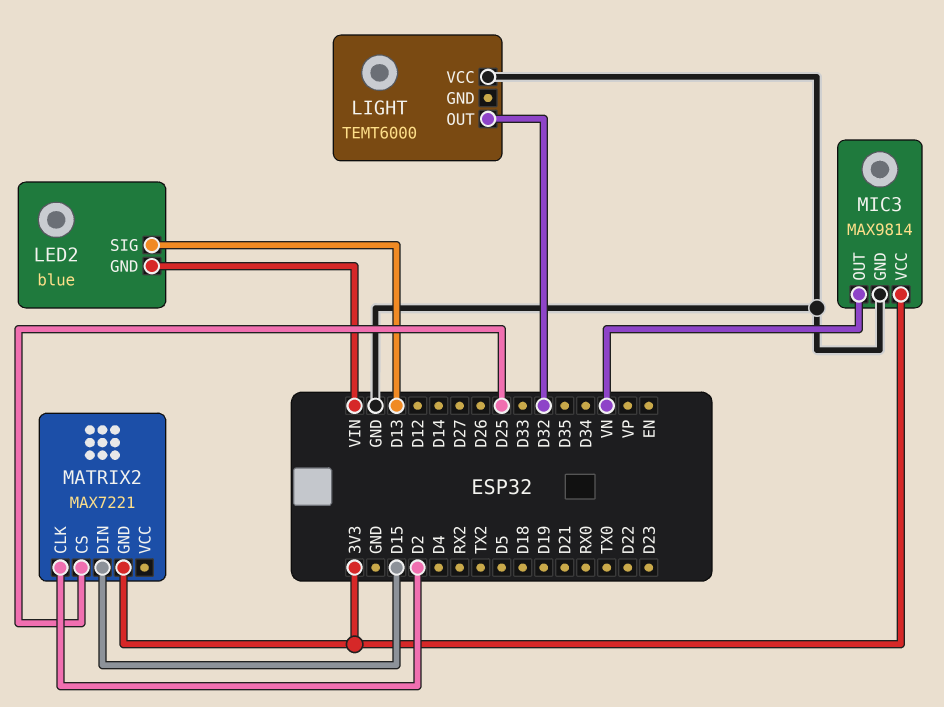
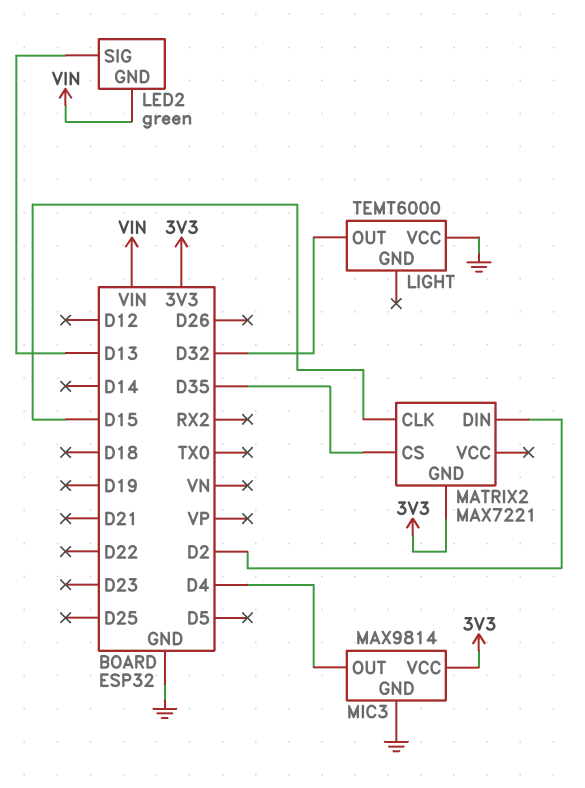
LED2: blue -> green
MATRIX2 pin CLK: D2 -> D15
MATRIX2 pin CS: D25 -> D35
MATRIX2 pin DIN: D15 -> D2
MIC3 pin OUT: VN -> D4

